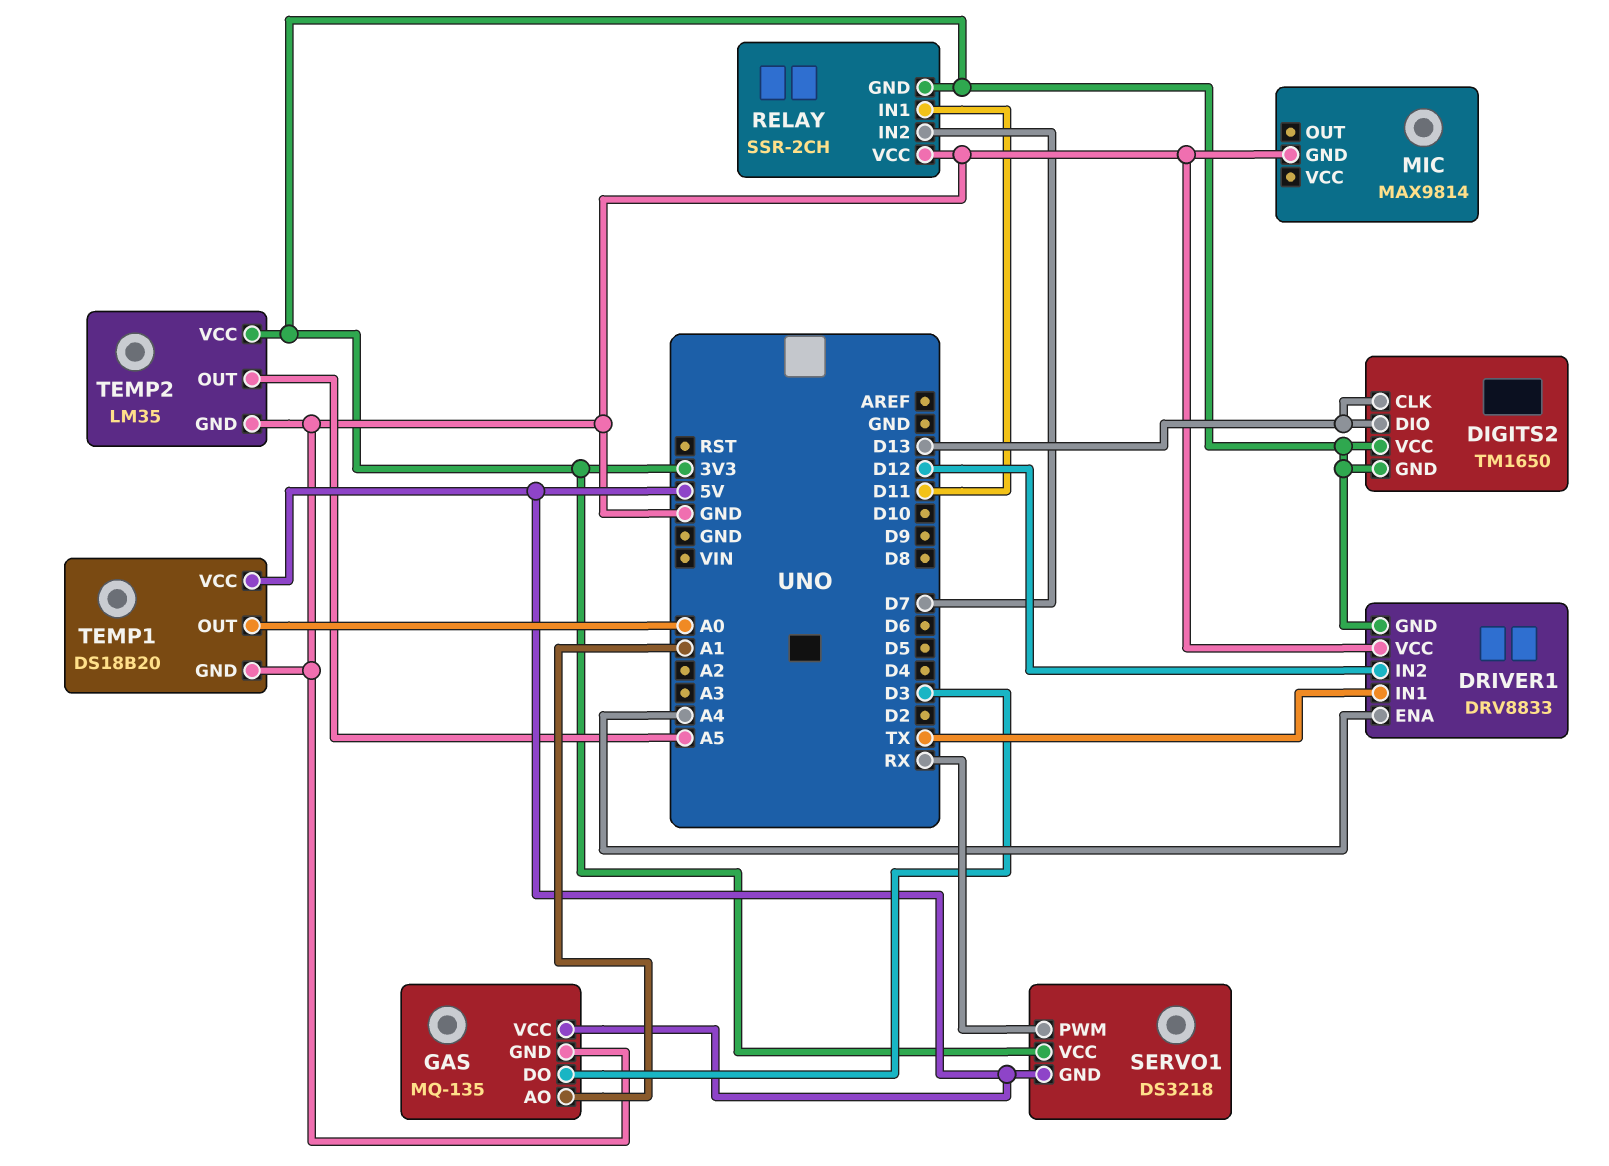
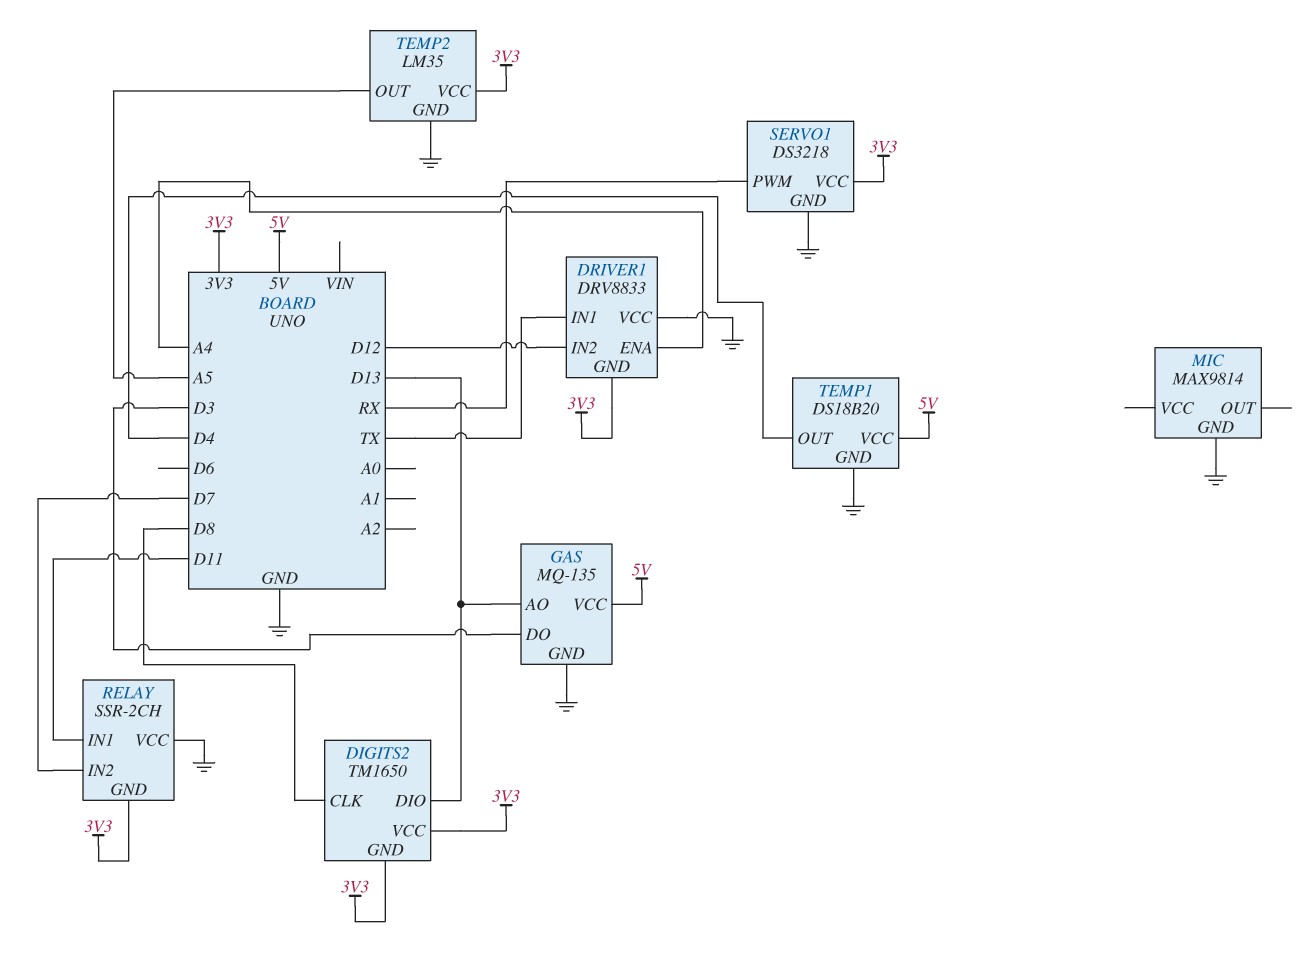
DIGITS2 pin CLK: D13 -> D8
GAS pin AO: A1 -> D13
SERVO1 pin GND: 5V -> GND
TEMP1 pin OUT: A0 -> D4

